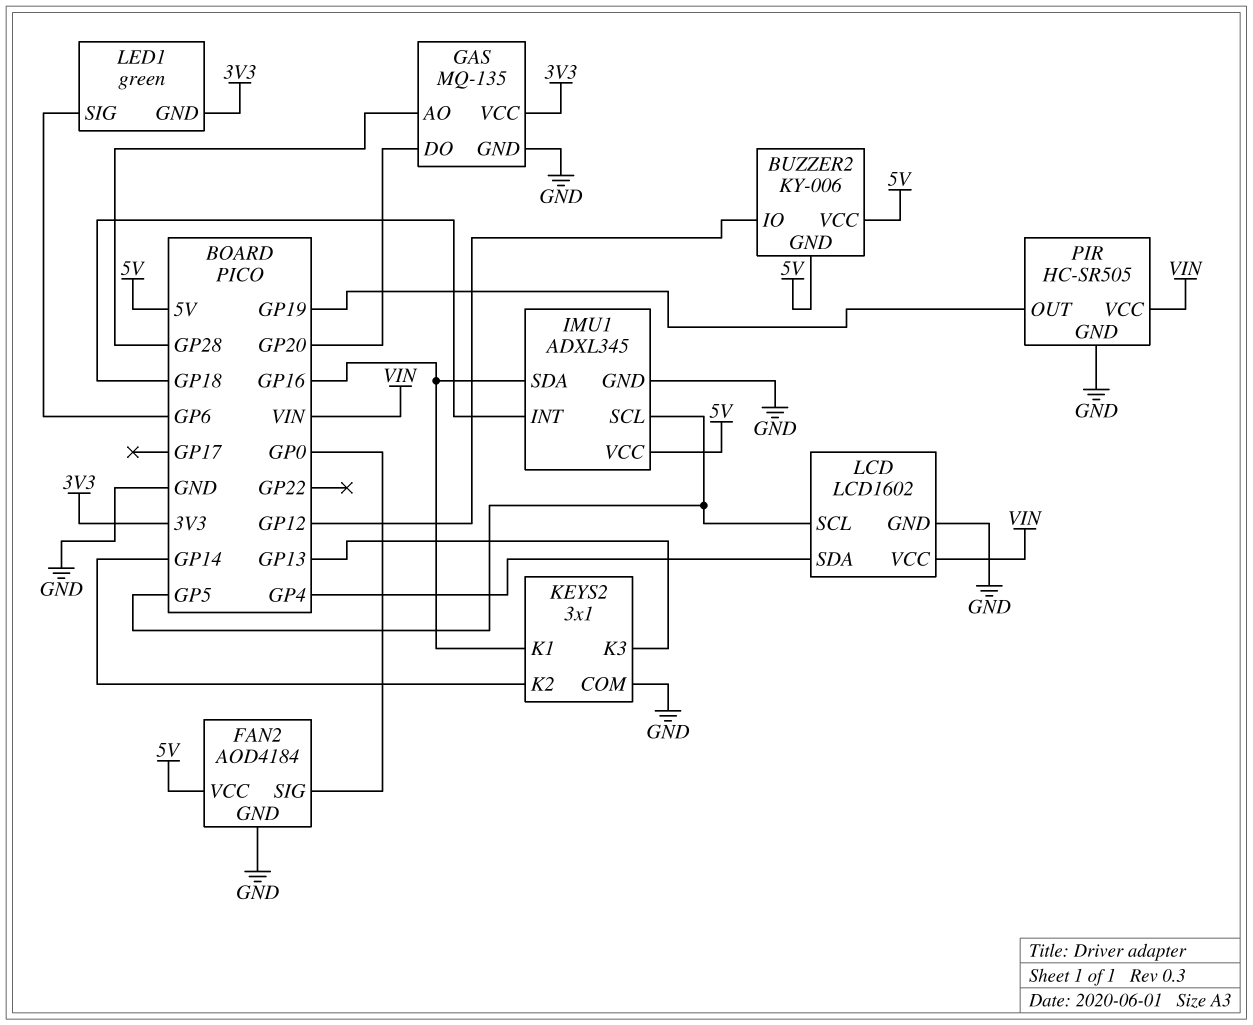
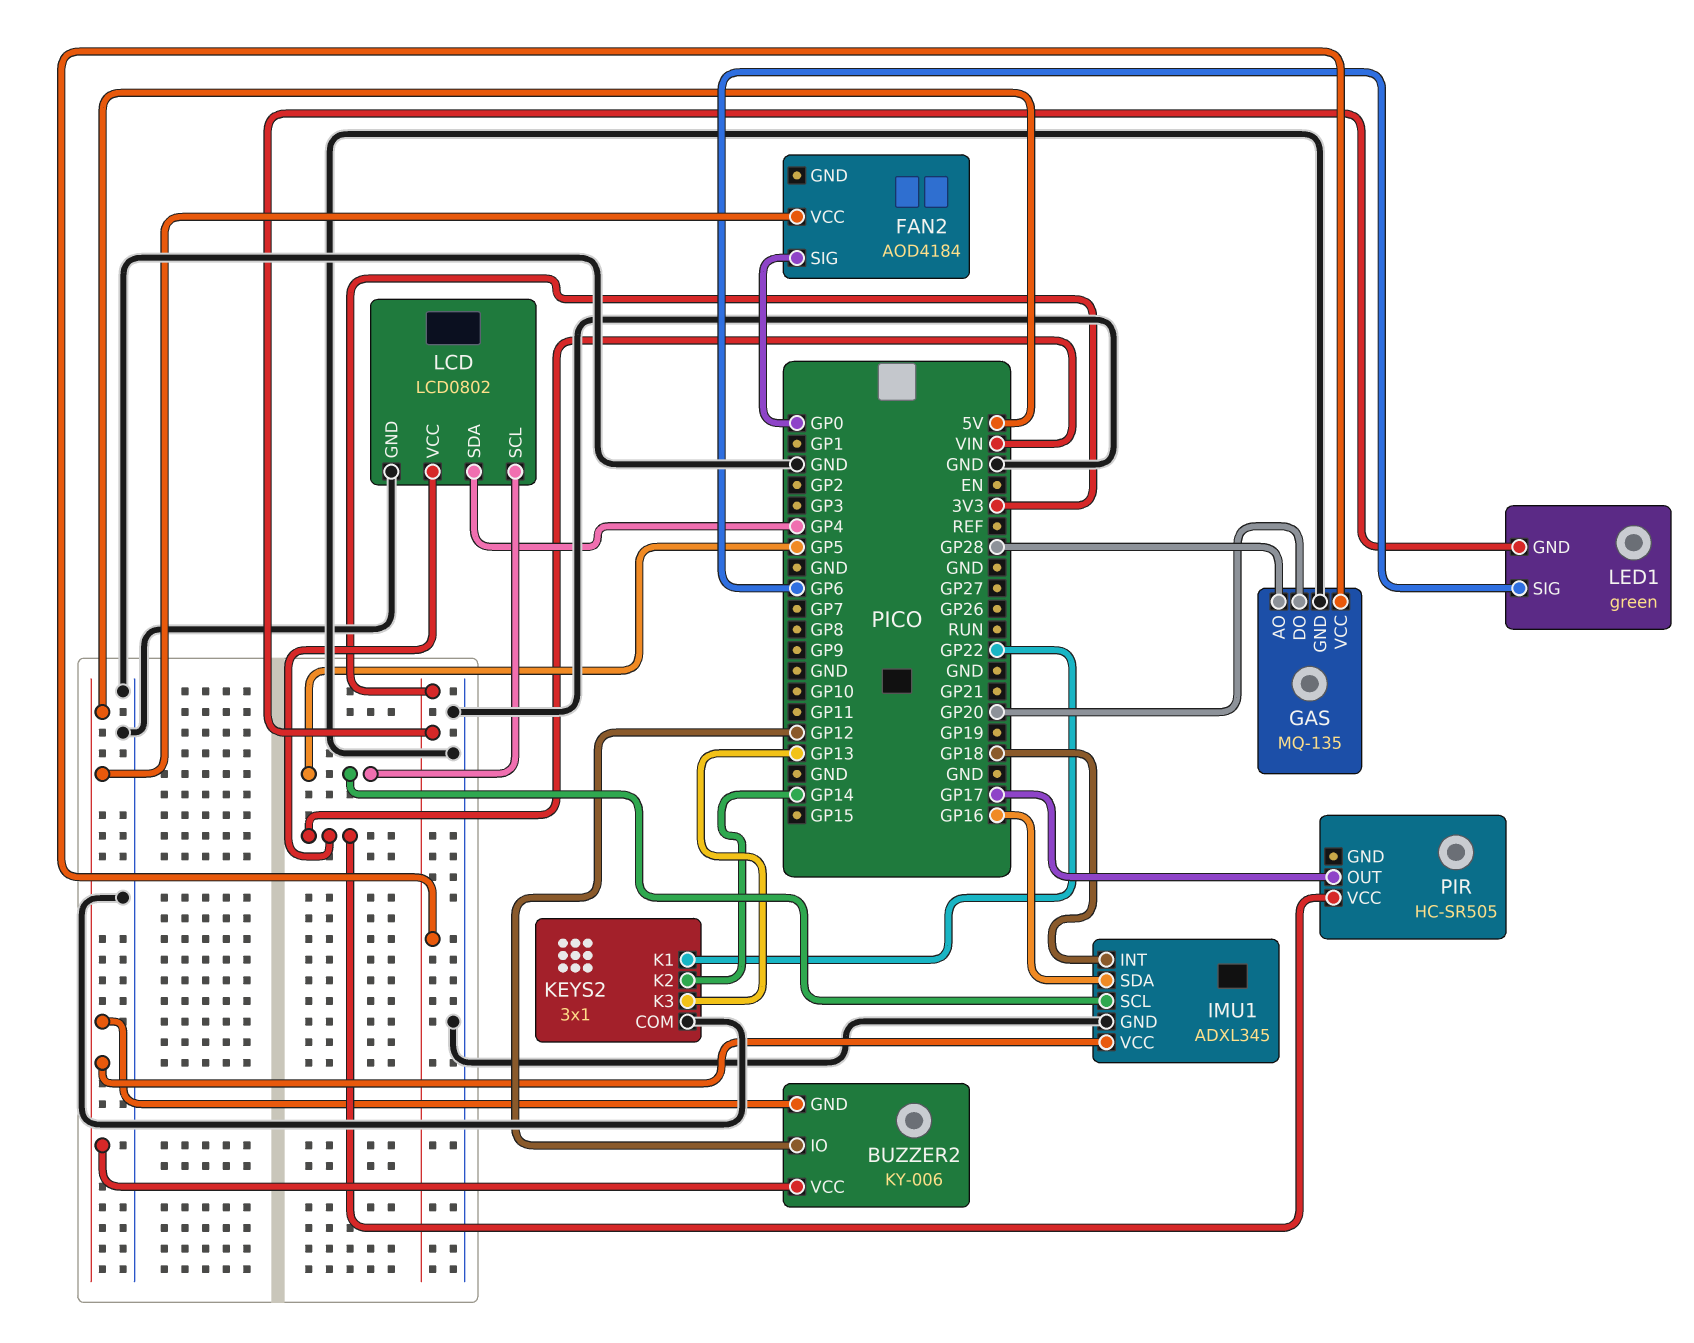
FAN2 pin GND: GND -> none
KEYS2 pin K1: GP16 -> GP22
LCD: LCD1602 -> LCD0802
PIR pin GND: GND -> none
PIR pin OUT: GP19 -> GP17

